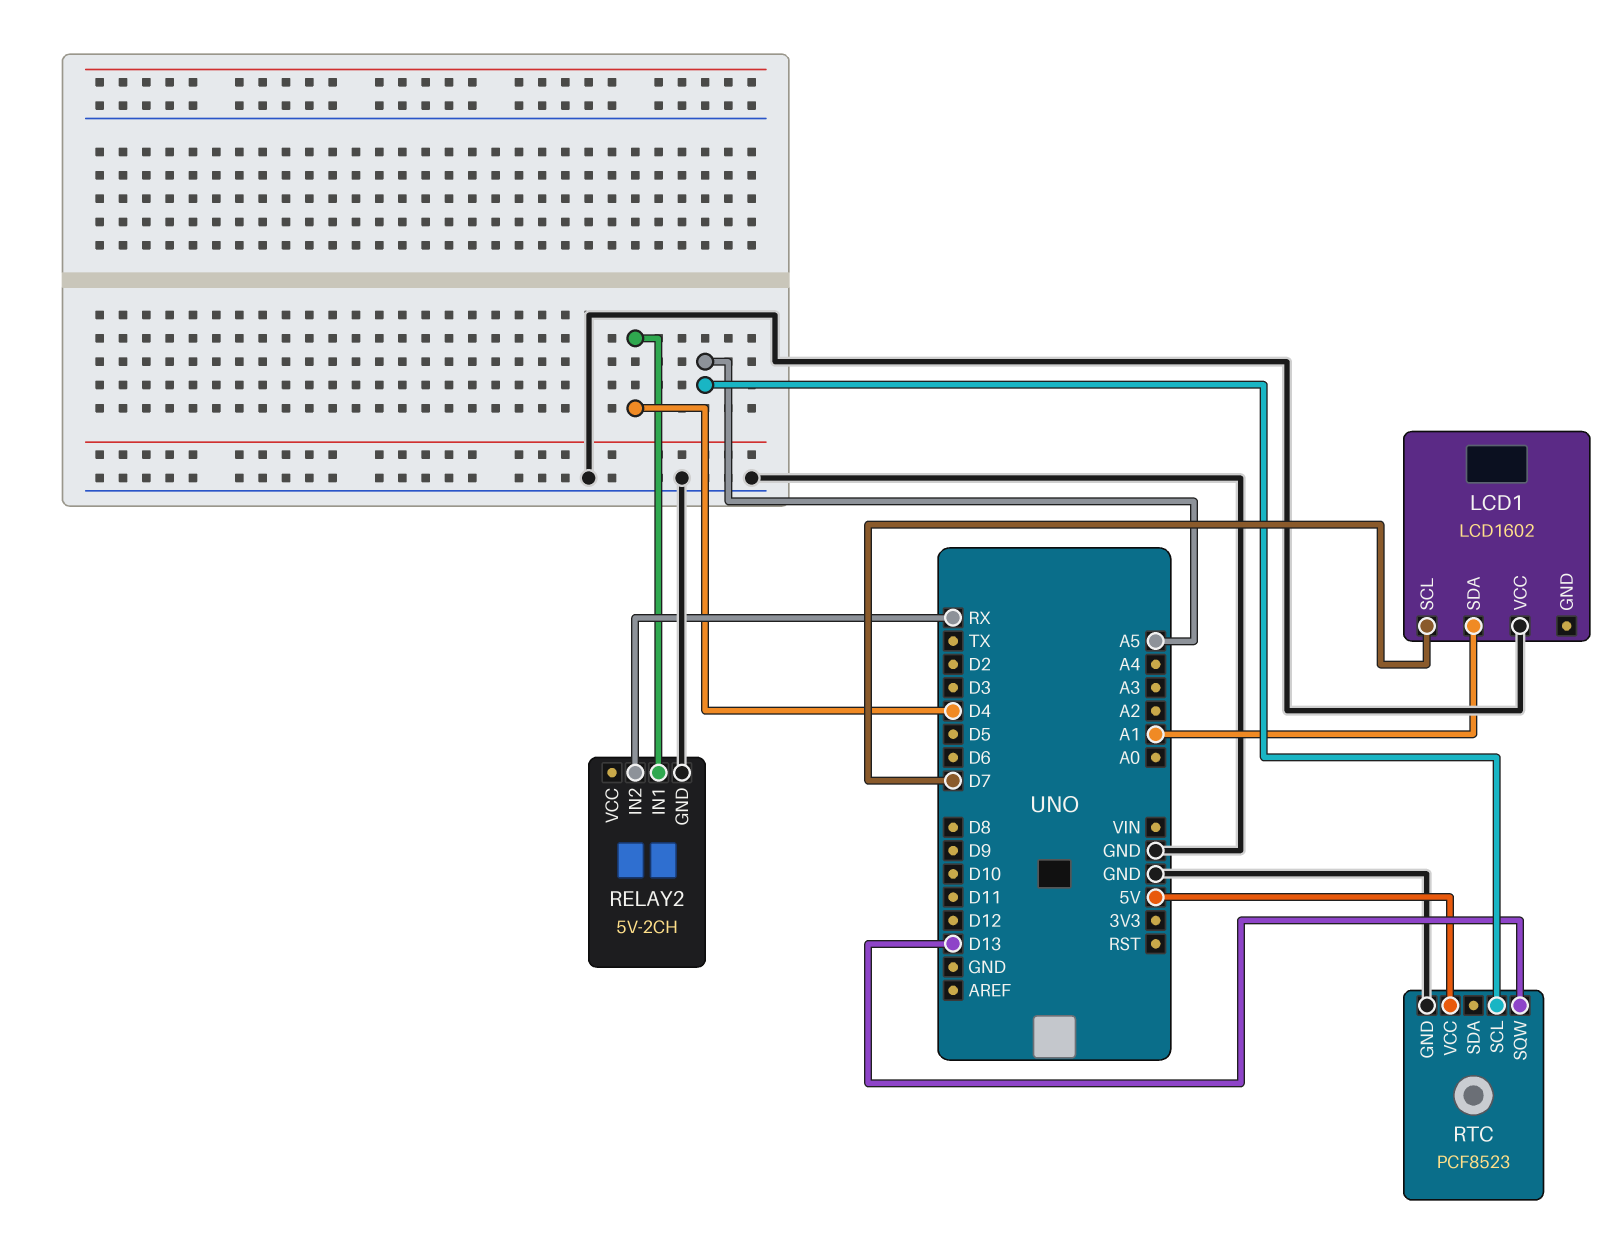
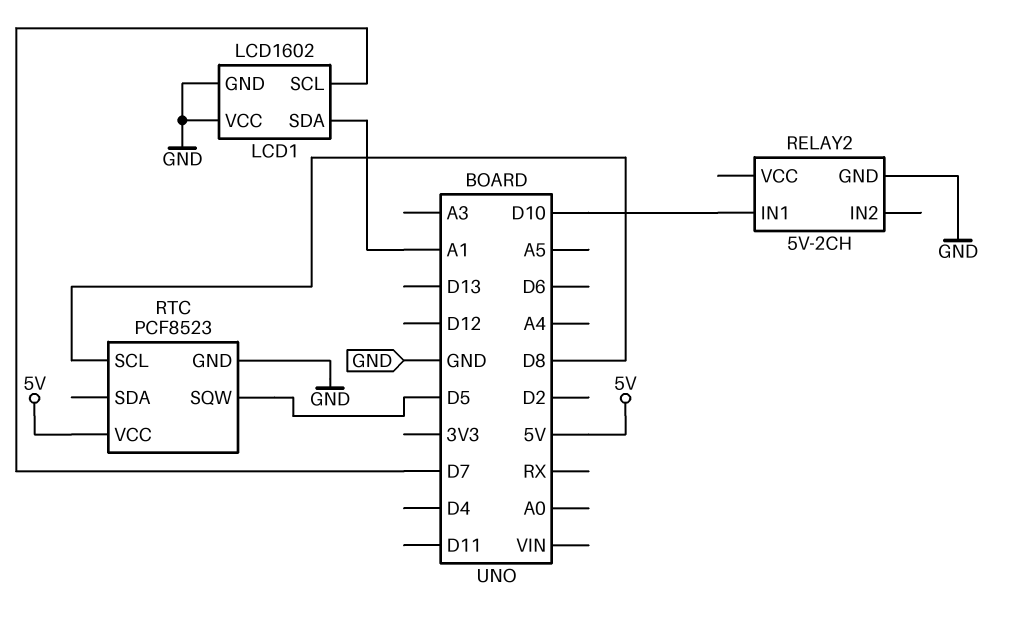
LCD1 pin GND: none -> GND
RELAY2 pin IN1: D4 -> D10
RELAY2 pin IN2: RX -> none
RTC pin SCL: A5 -> D8
RTC pin SQW: D13 -> D5

